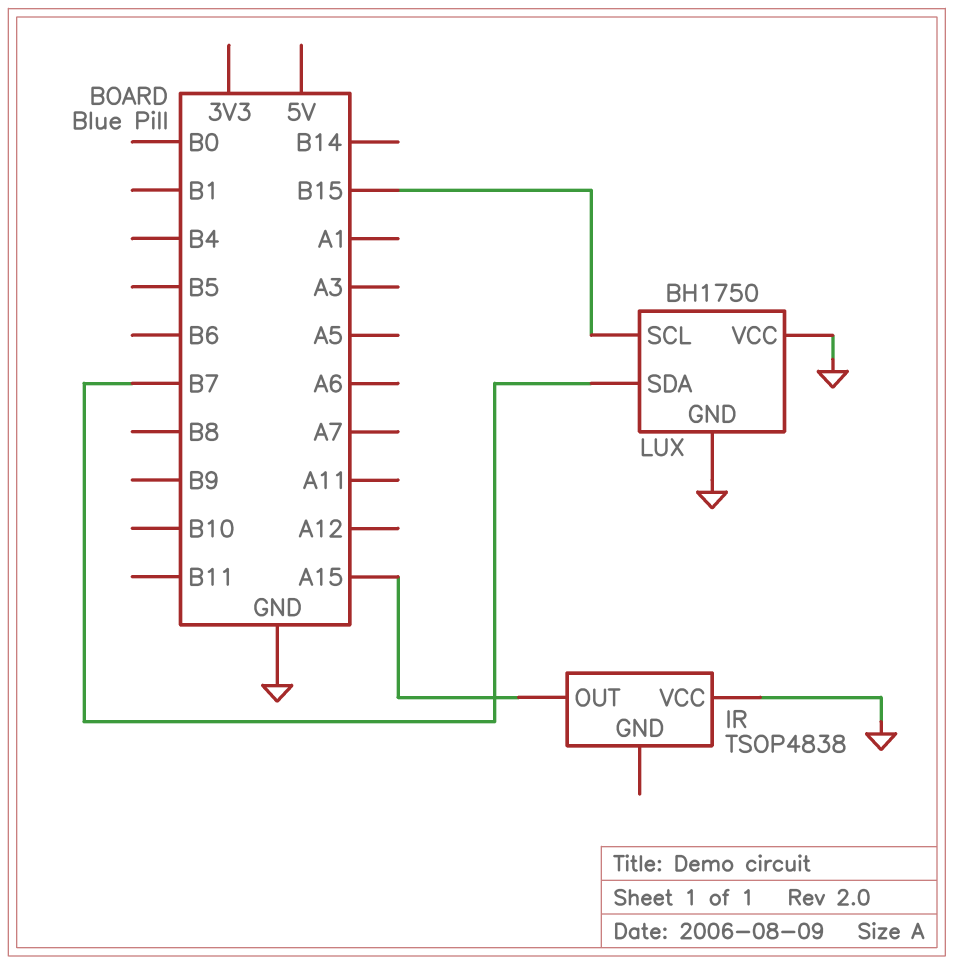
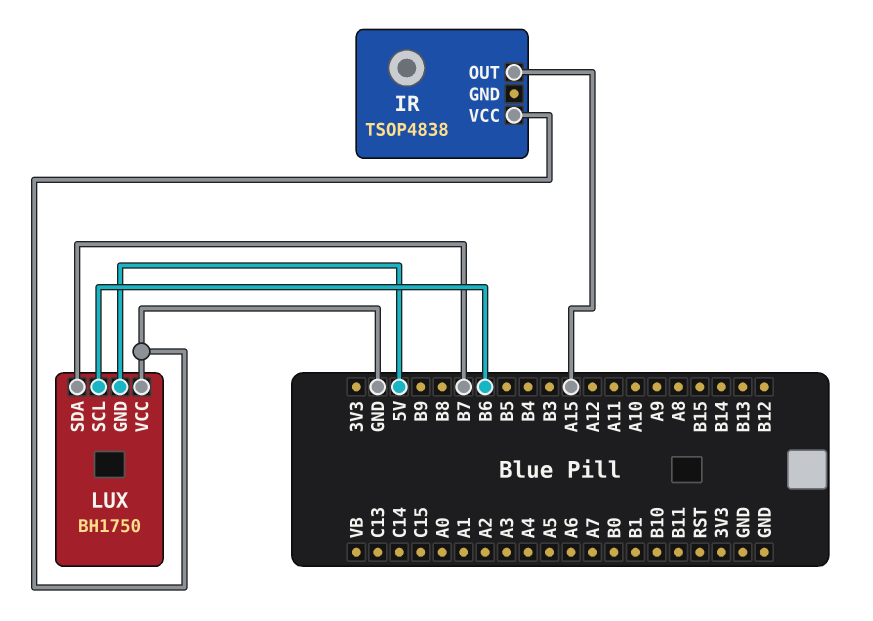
LUX pin GND: GND -> 5V
LUX pin SCL: B15 -> B6

